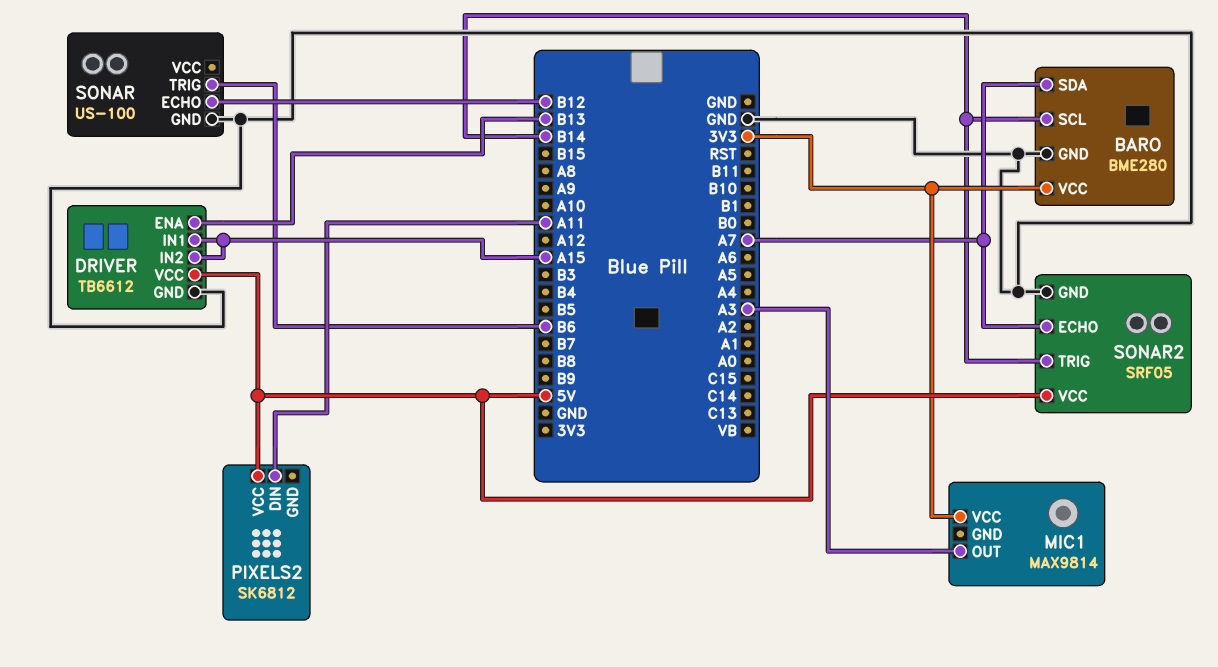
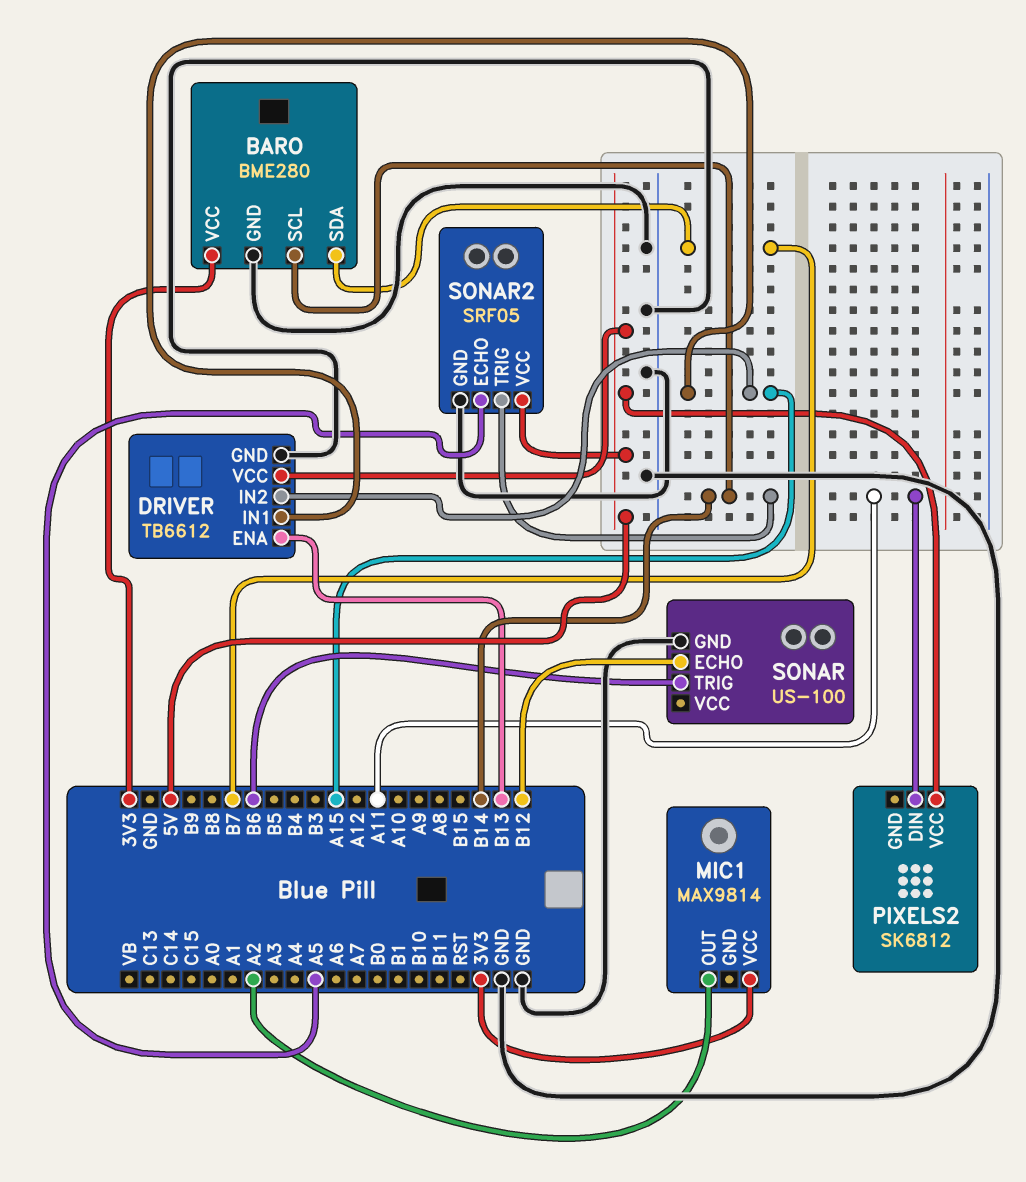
BARO pin SDA: A7 -> B7
MIC1 pin OUT: A3 -> A2
SONAR2 pin ECHO: A7 -> A5

